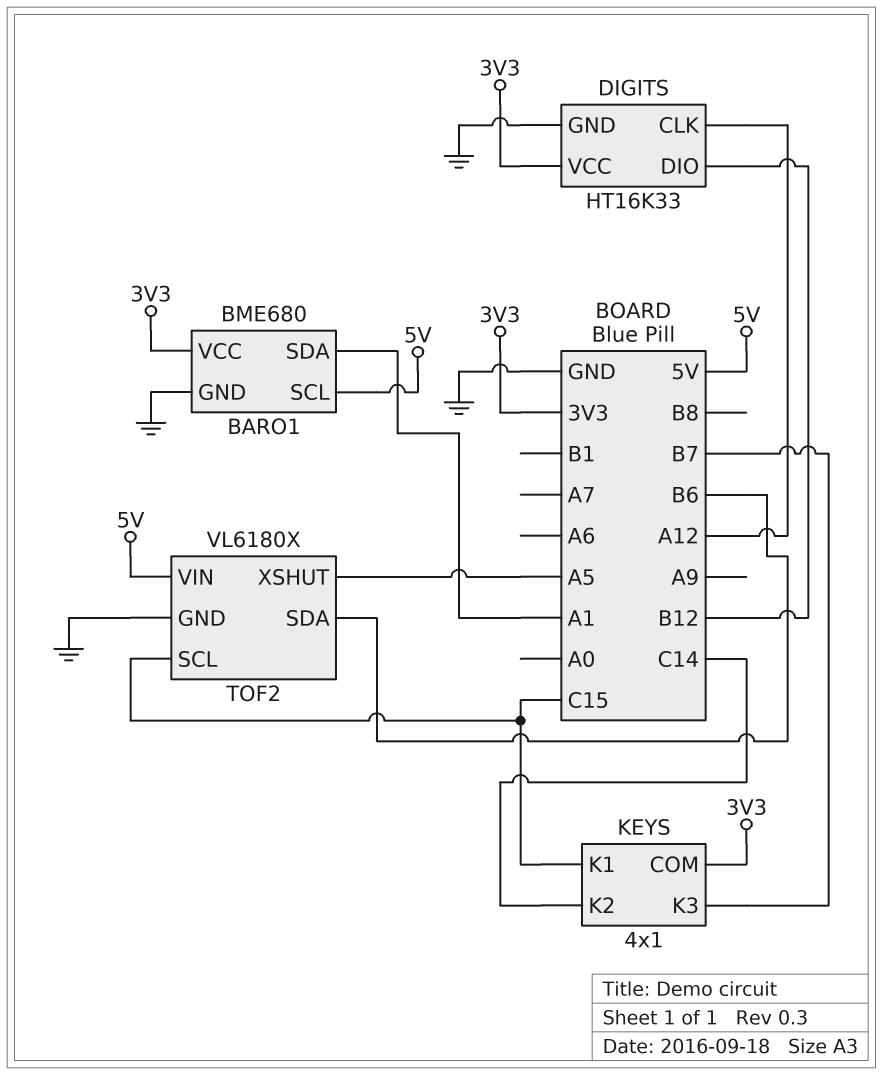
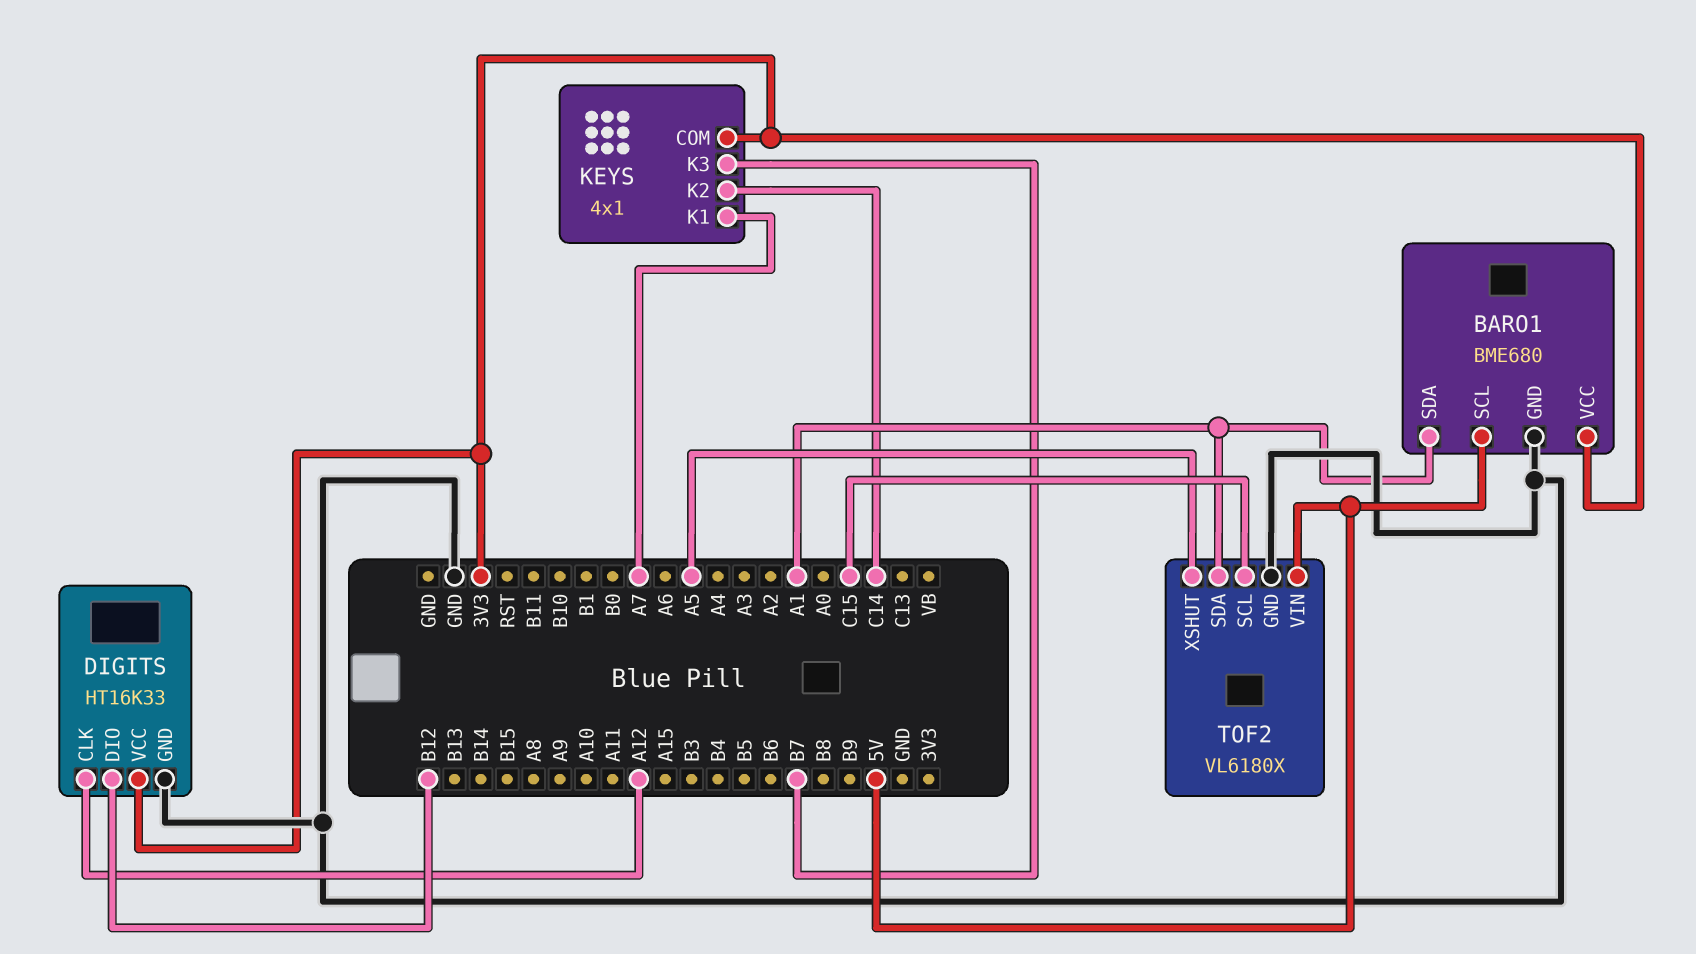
KEYS pin K1: C15 -> A7
TOF2 pin SDA: B6 -> A1

